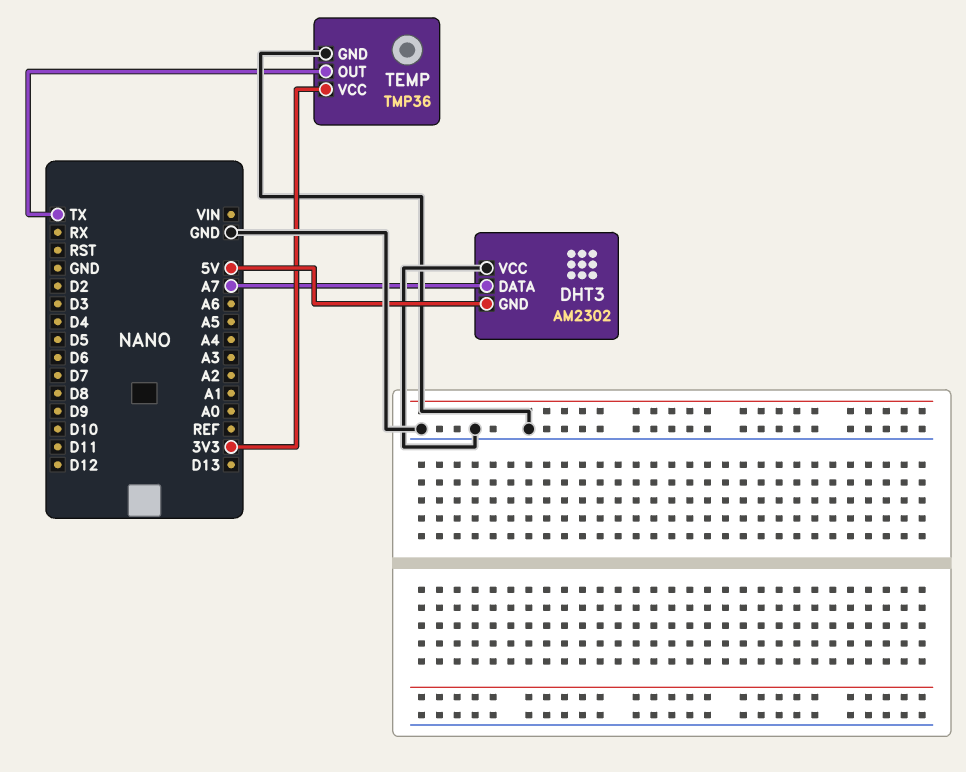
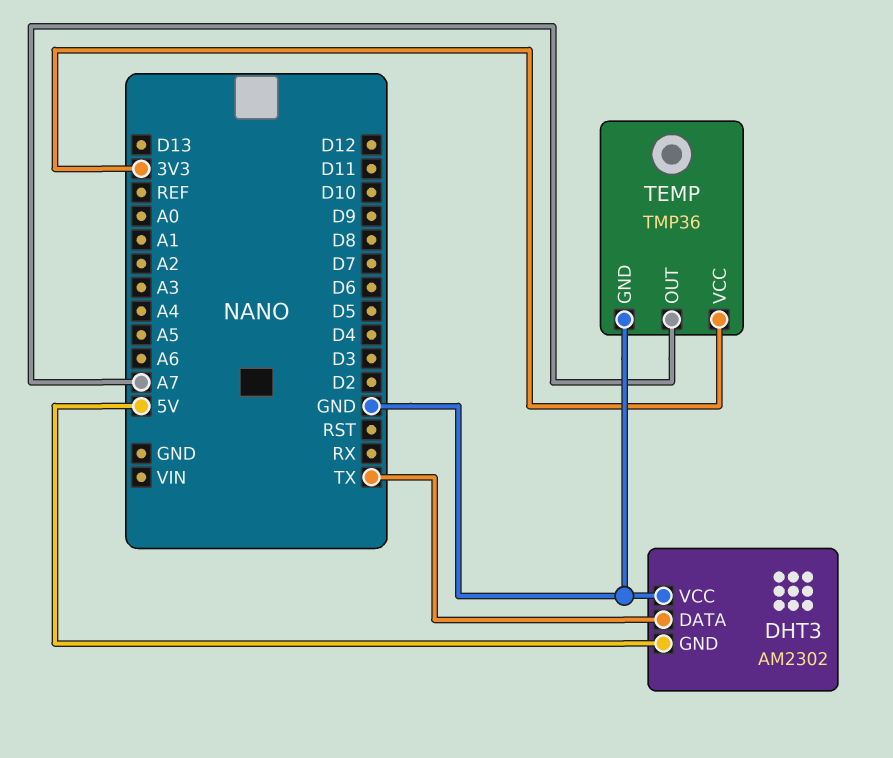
DHT3 pin DATA: A7 -> TX
TEMP pin OUT: TX -> A7

